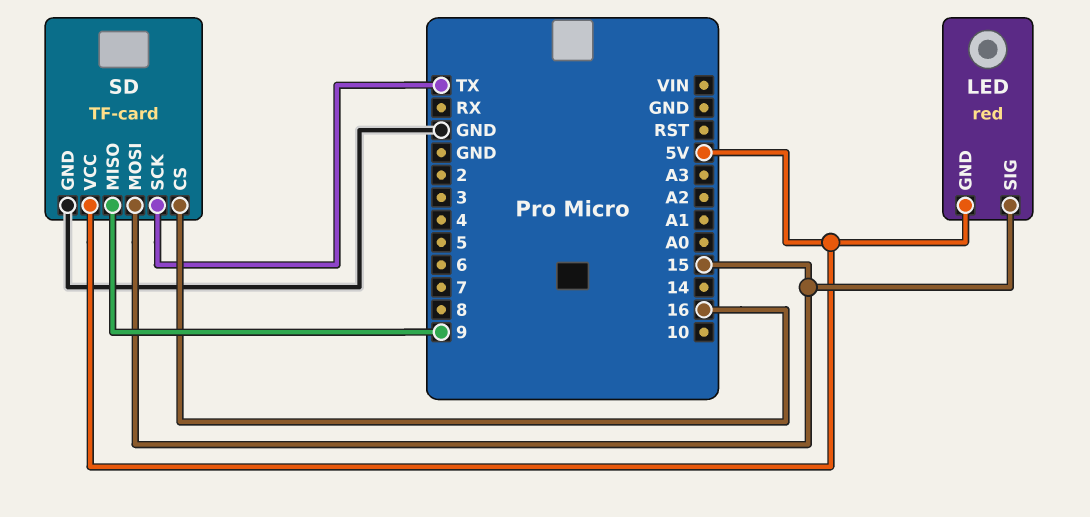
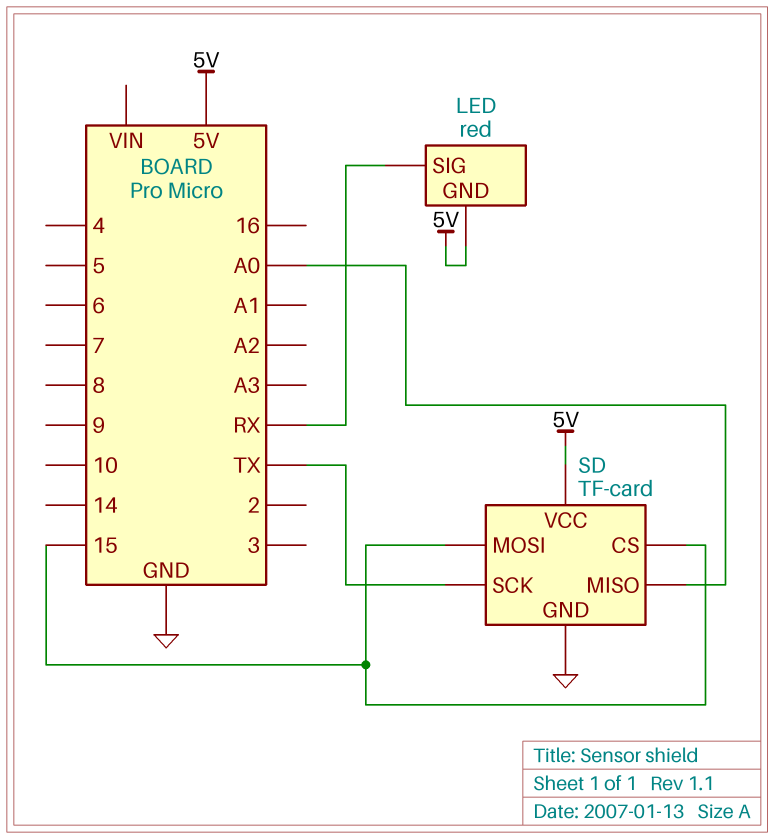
LED pin SIG: 15 -> RX
SD pin CS: 16 -> 15
SD pin MISO: 9 -> A0

